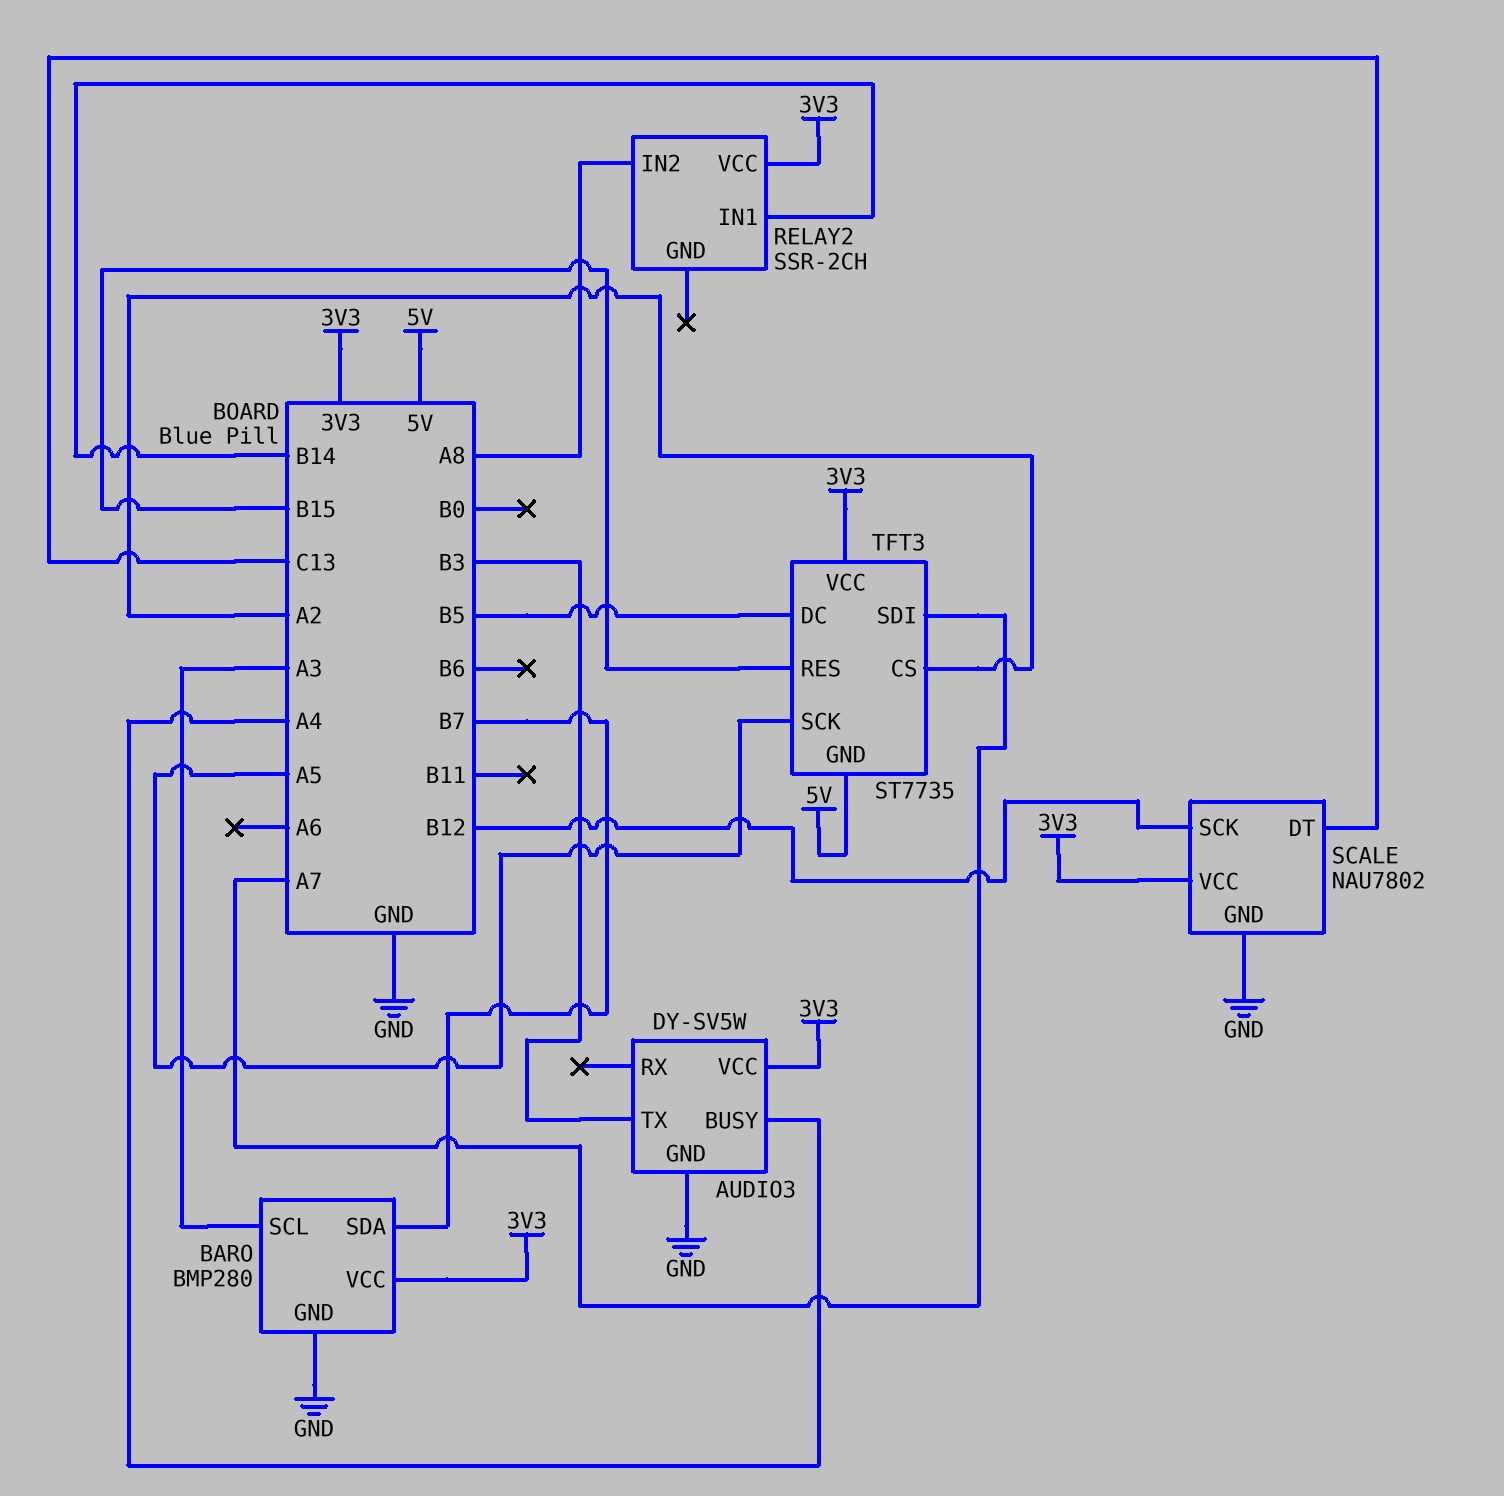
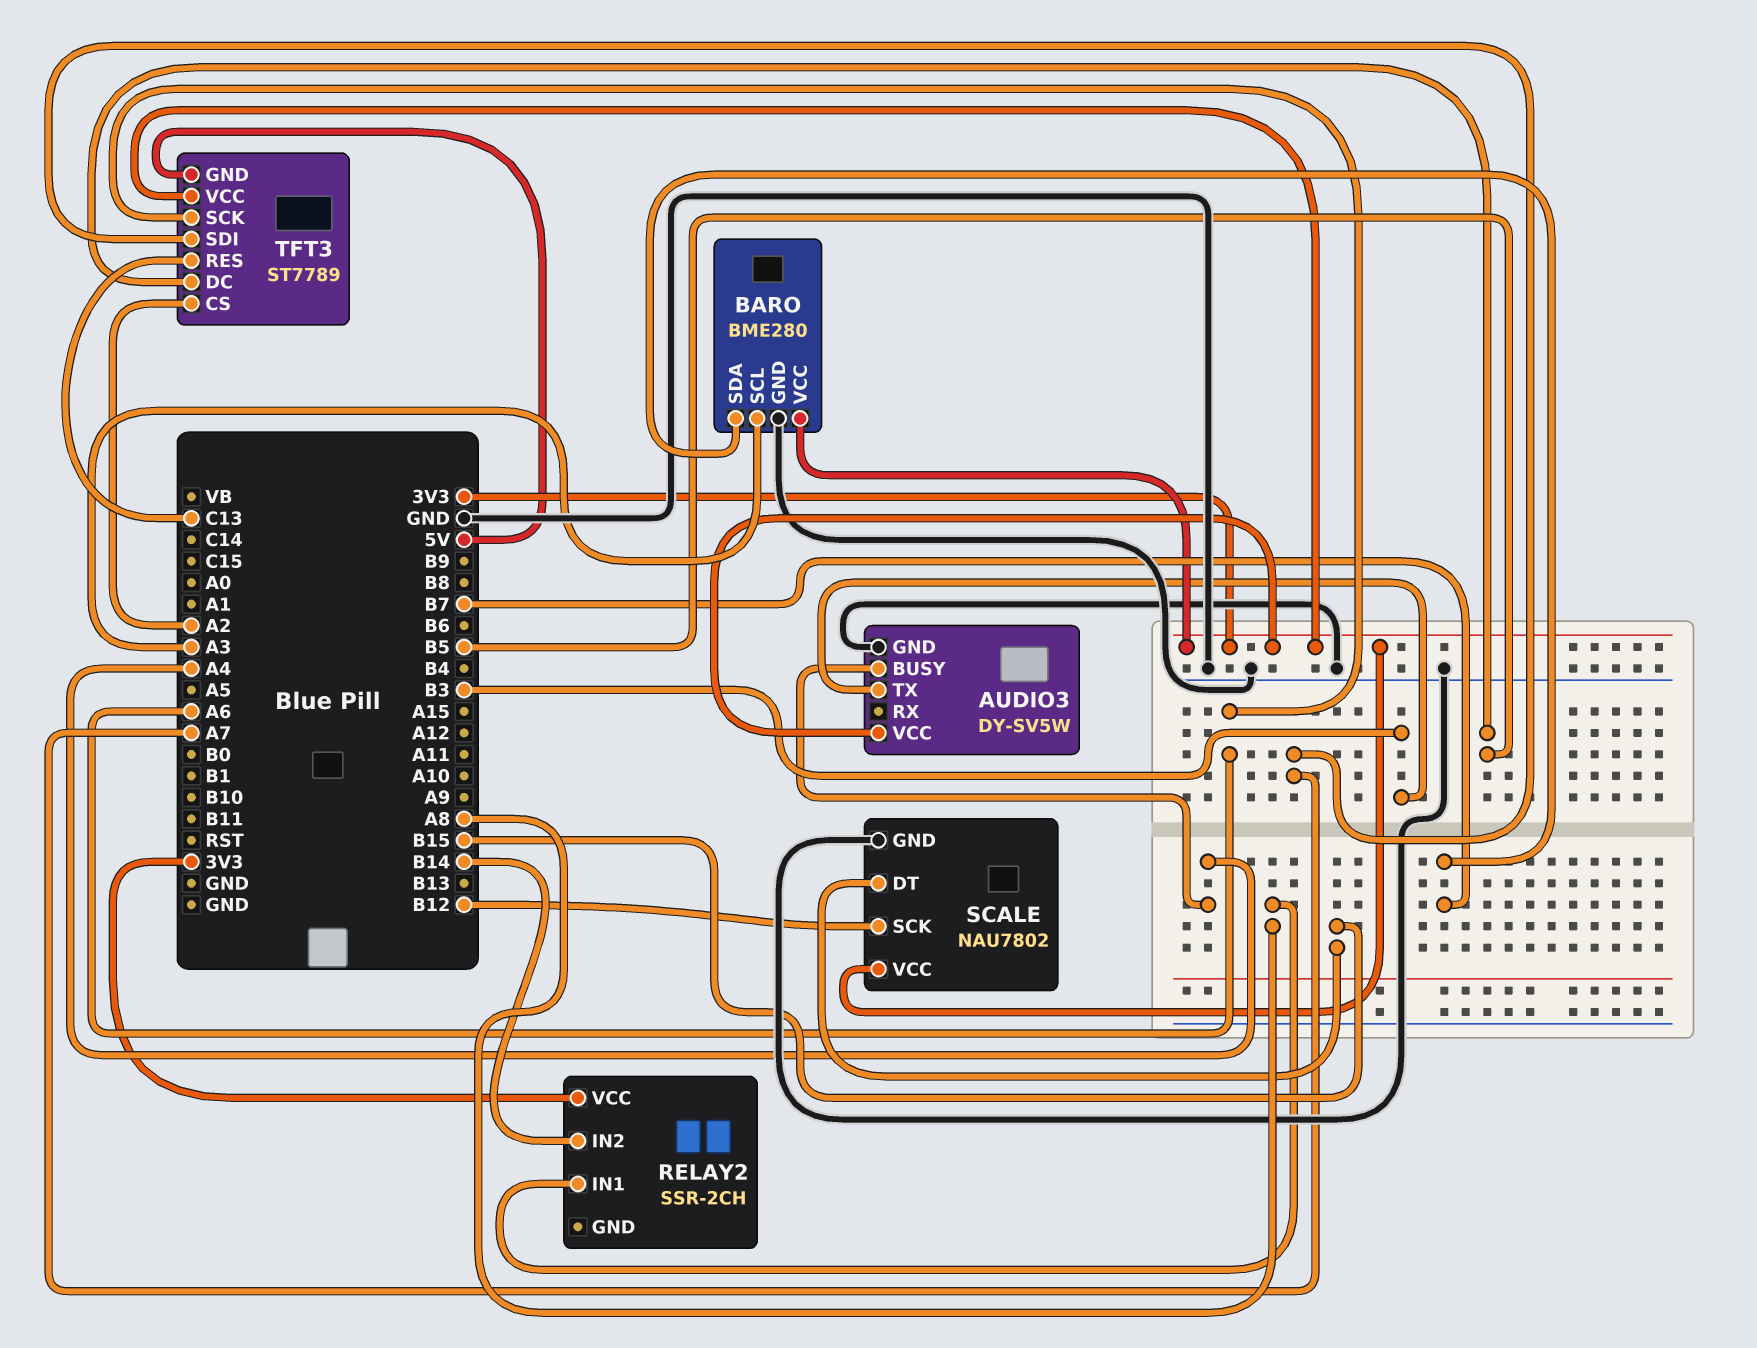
BARO: BMP280 -> BME280
RELAY2 pin IN1: B14 -> A8
RELAY2 pin IN2: A8 -> B14
SCALE pin DT: C13 -> B15
TFT3: ST7735 -> ST7789
TFT3 pin RES: B15 -> C13
TFT3 pin SCK: A5 -> A6

